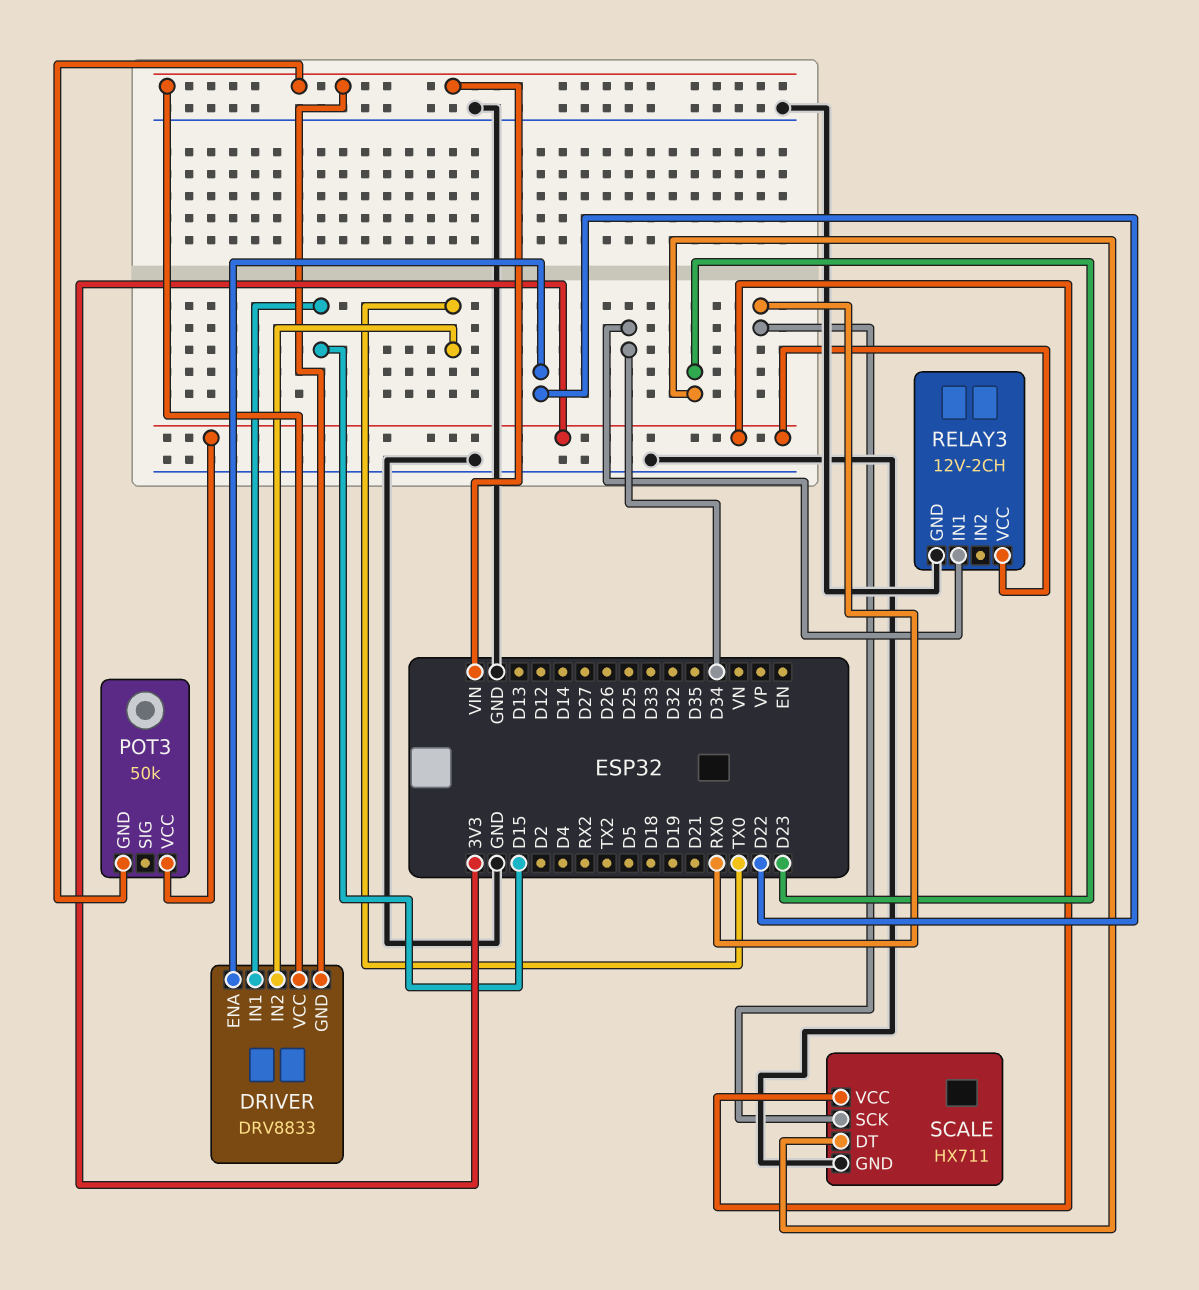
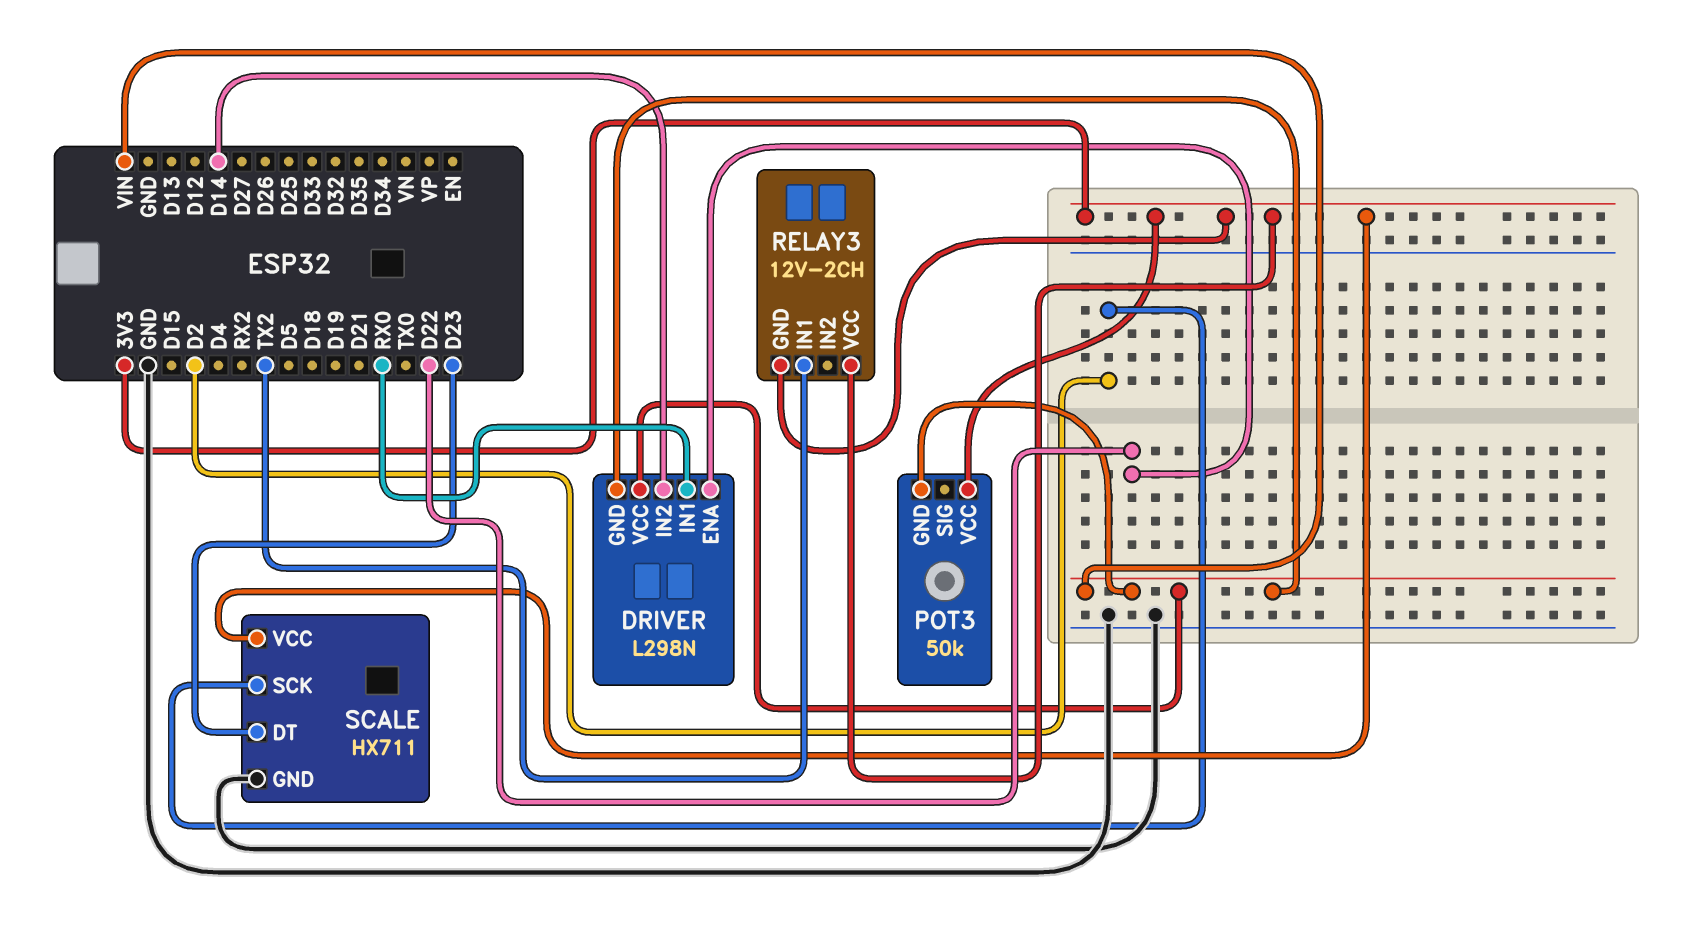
DRIVER: DRV8833 -> L298N
DRIVER pin IN1: D15 -> RX0
DRIVER pin IN2: TX0 -> D14
RELAY3 pin GND: GND -> 3V3
RELAY3 pin IN1: D34 -> TX2
SCALE pin SCK: RX0 -> D2

